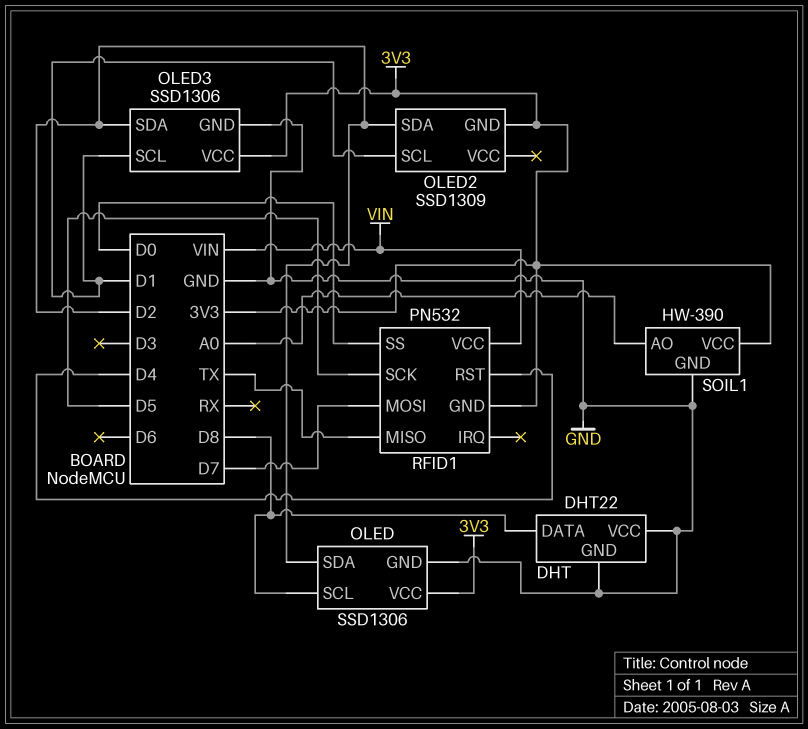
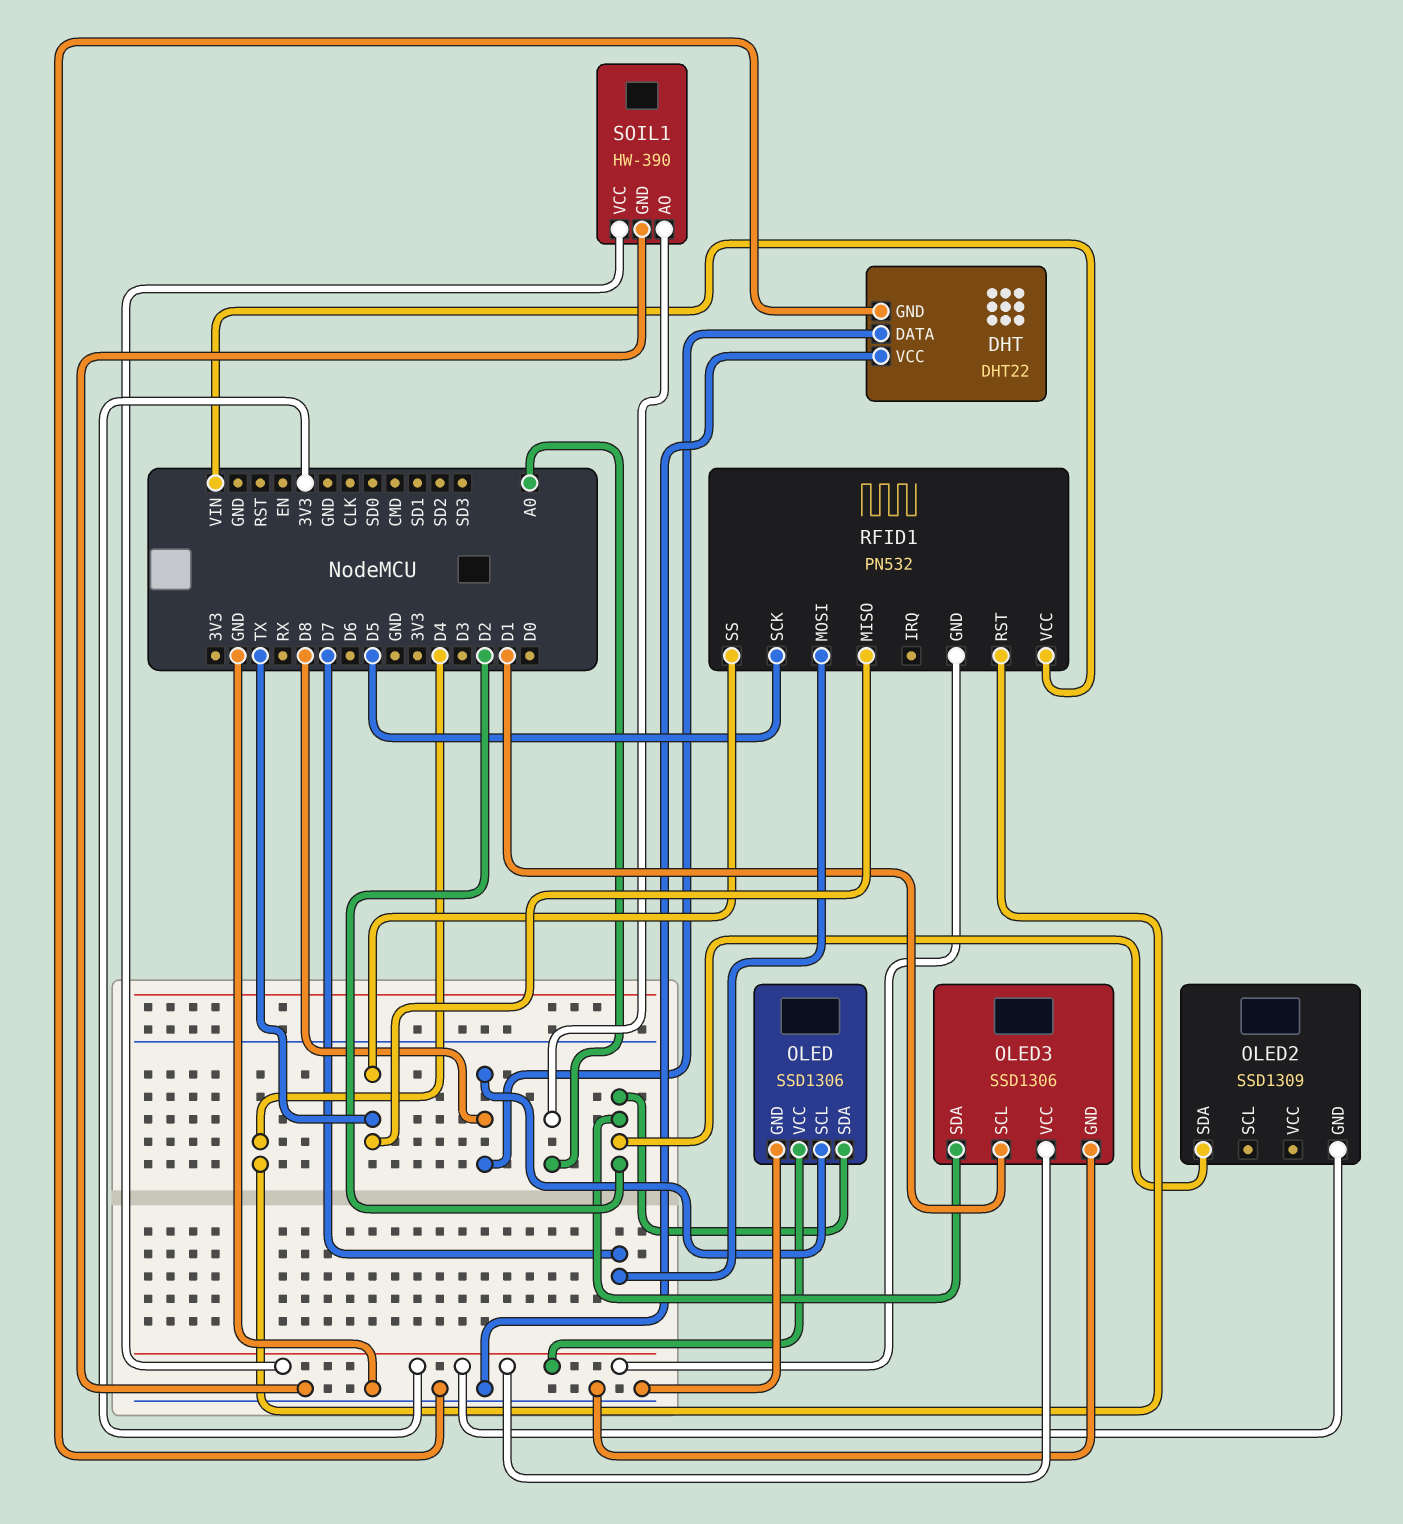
OLED2 pin SCL: D1 -> none
RFID1 pin SS: D0 -> TX

